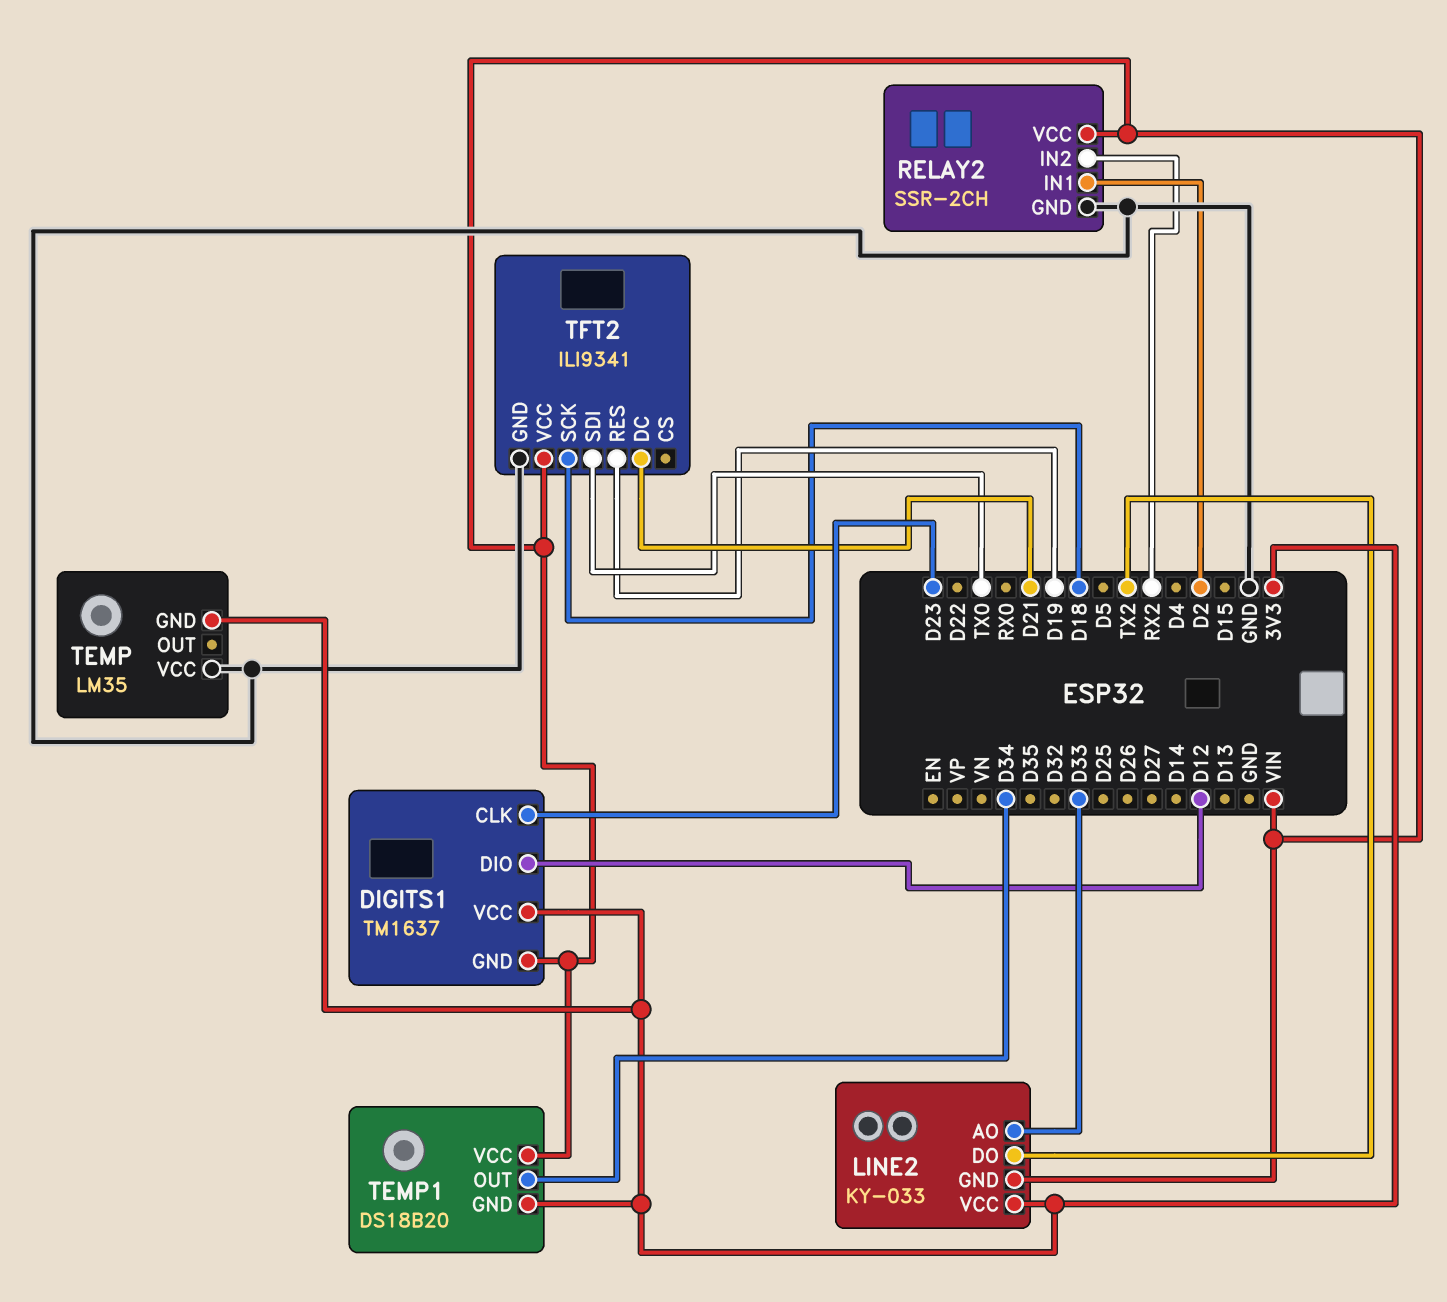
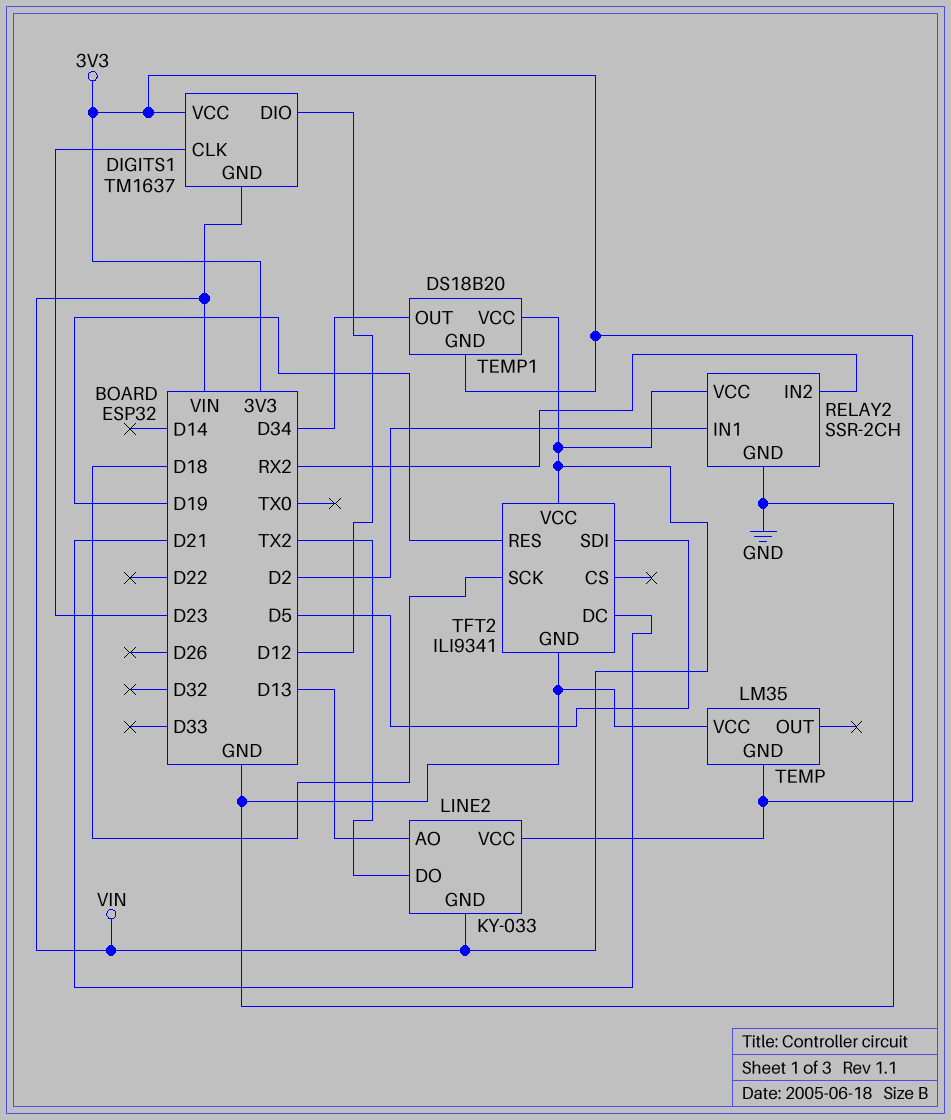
LINE2 pin AO: D33 -> D13
TFT2 pin SDI: TX0 -> D5

